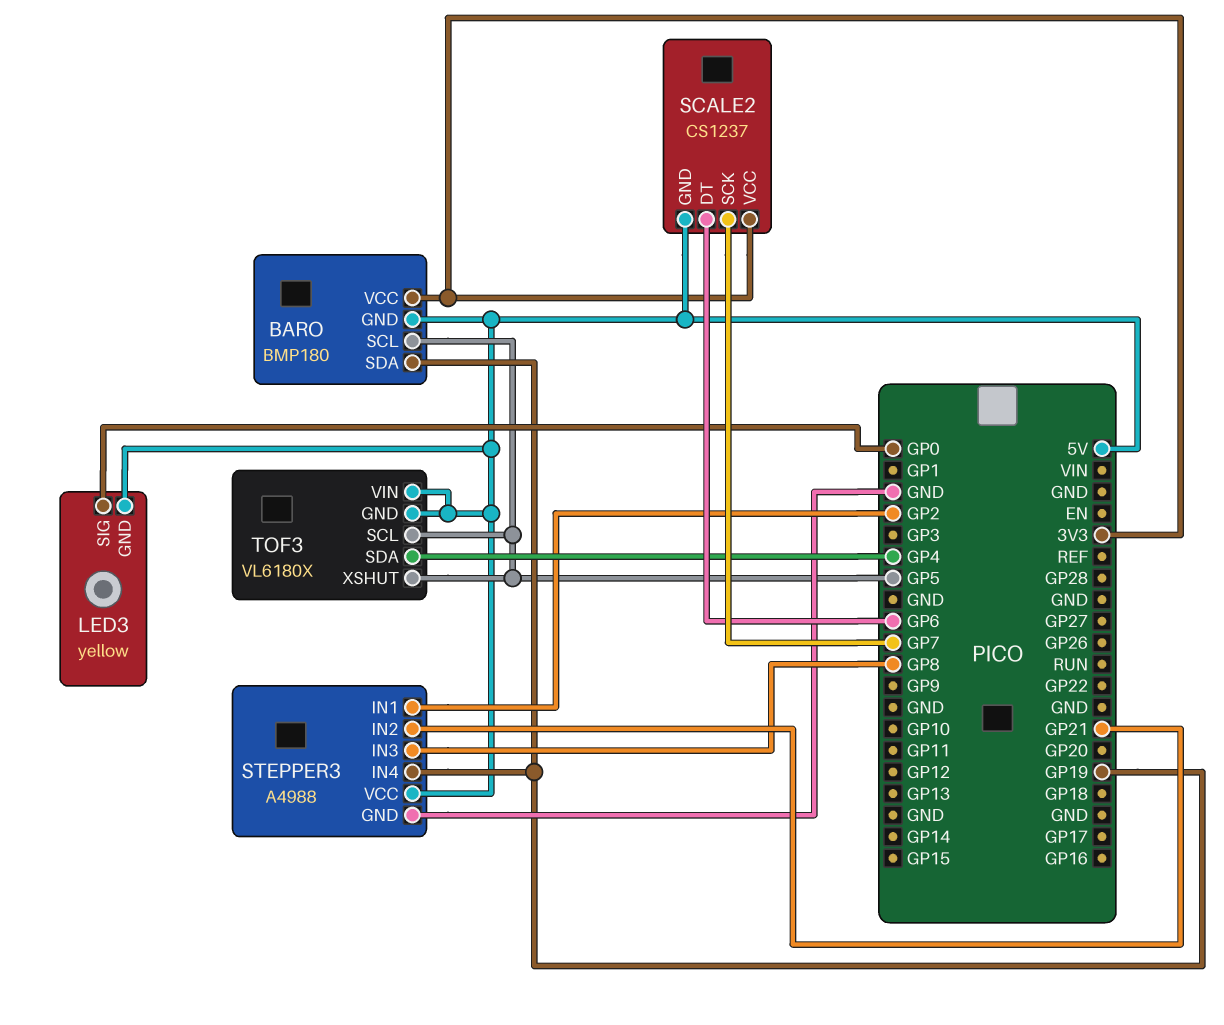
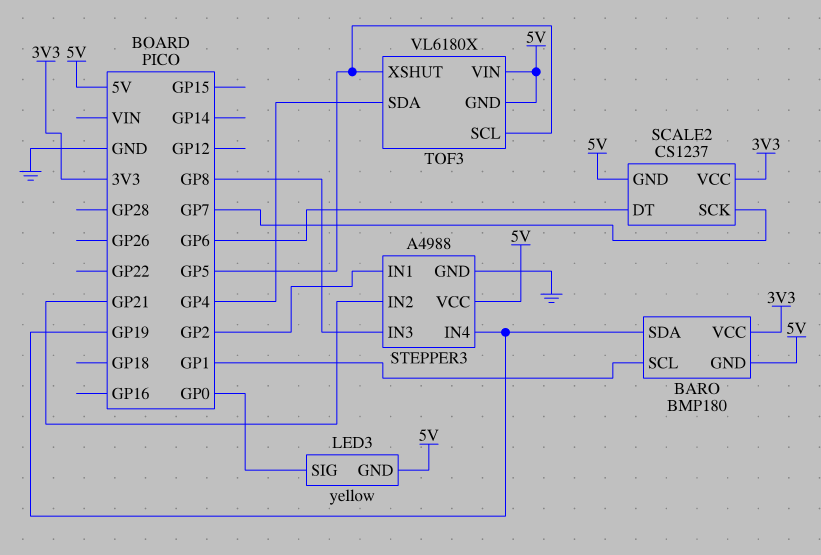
BARO pin SCL: GP5 -> GP1

